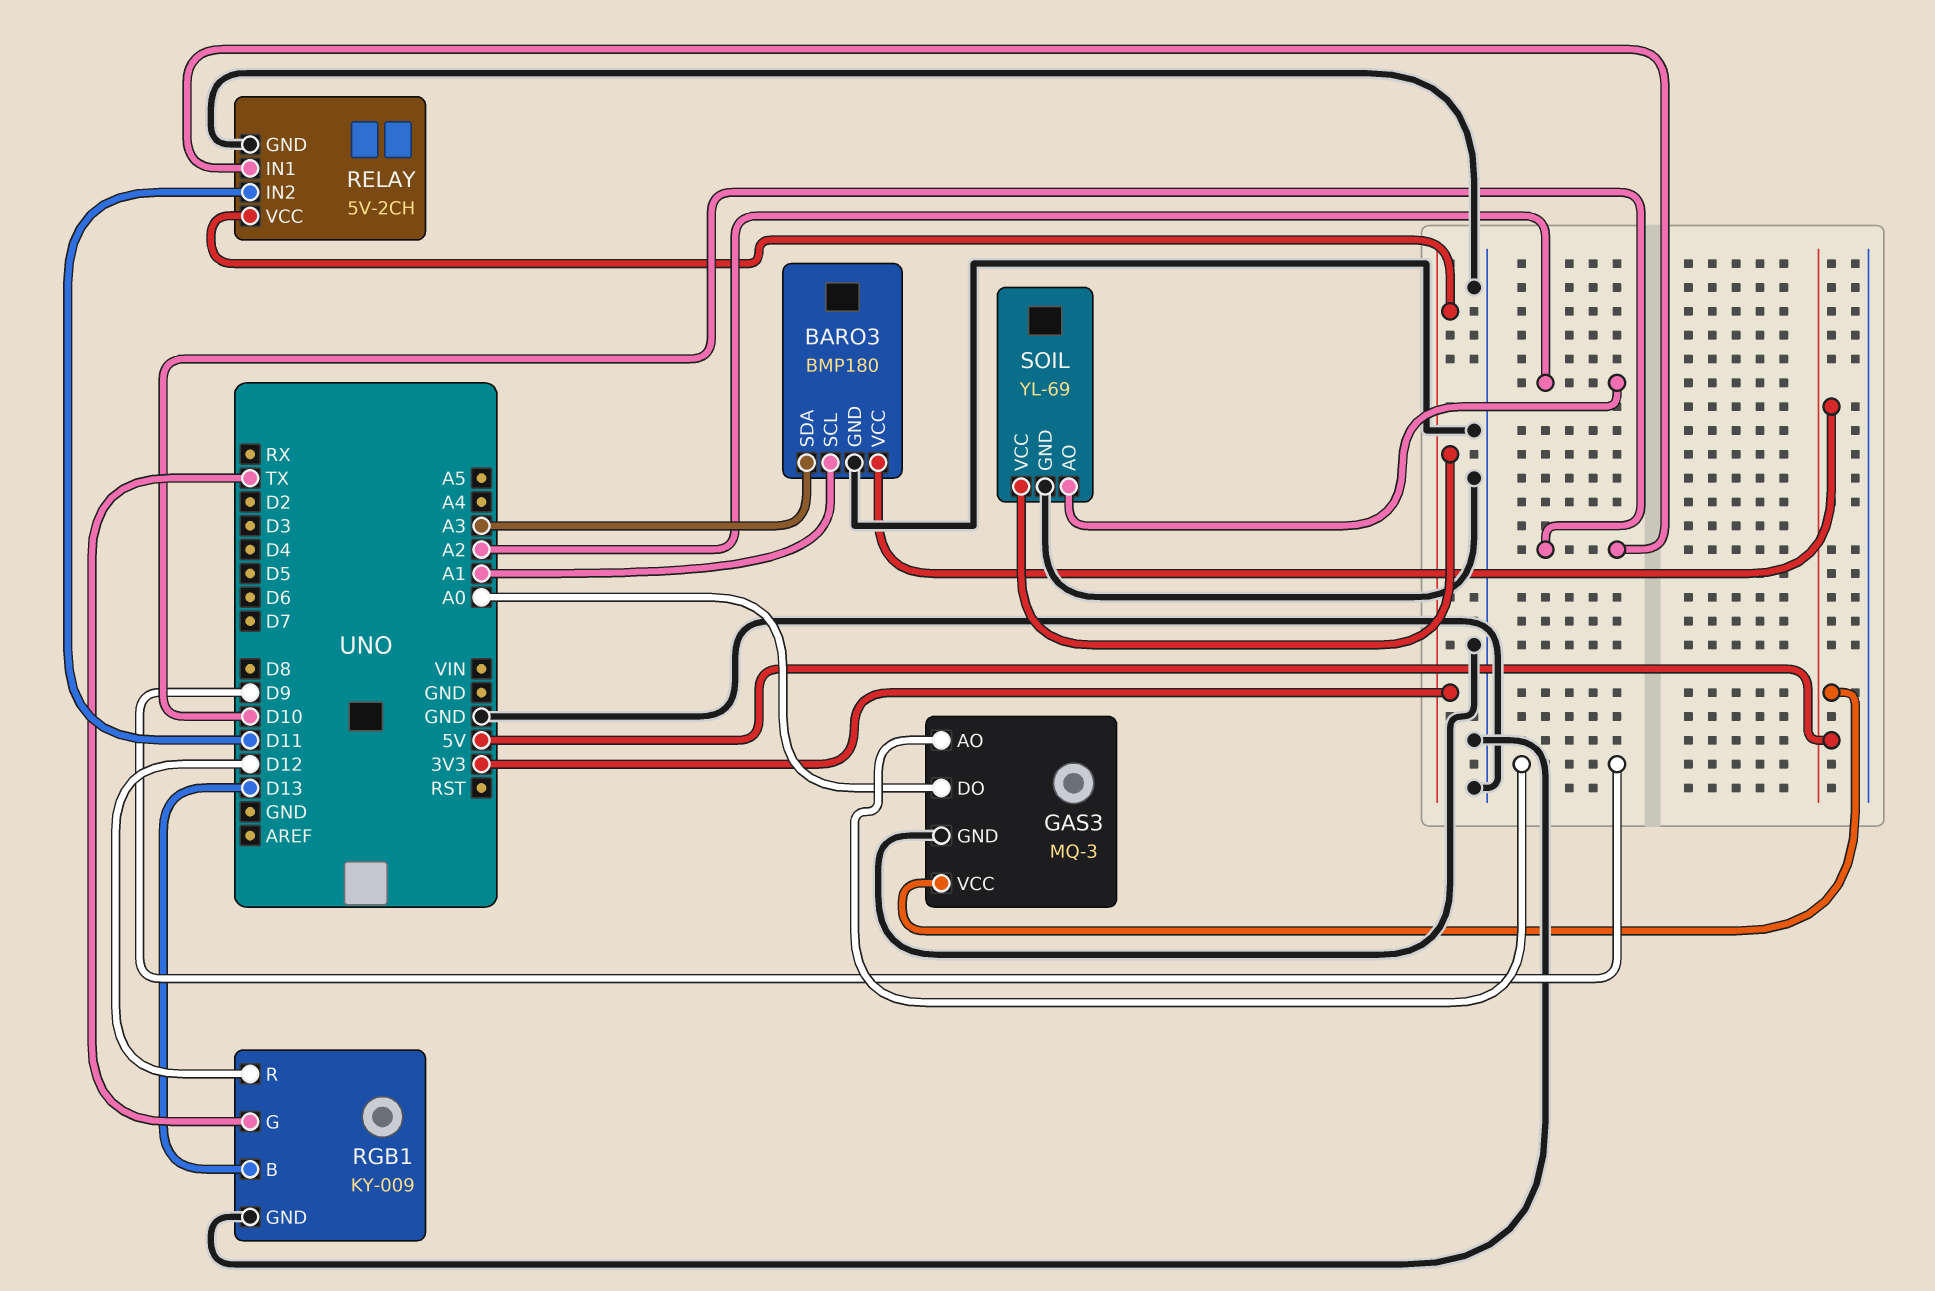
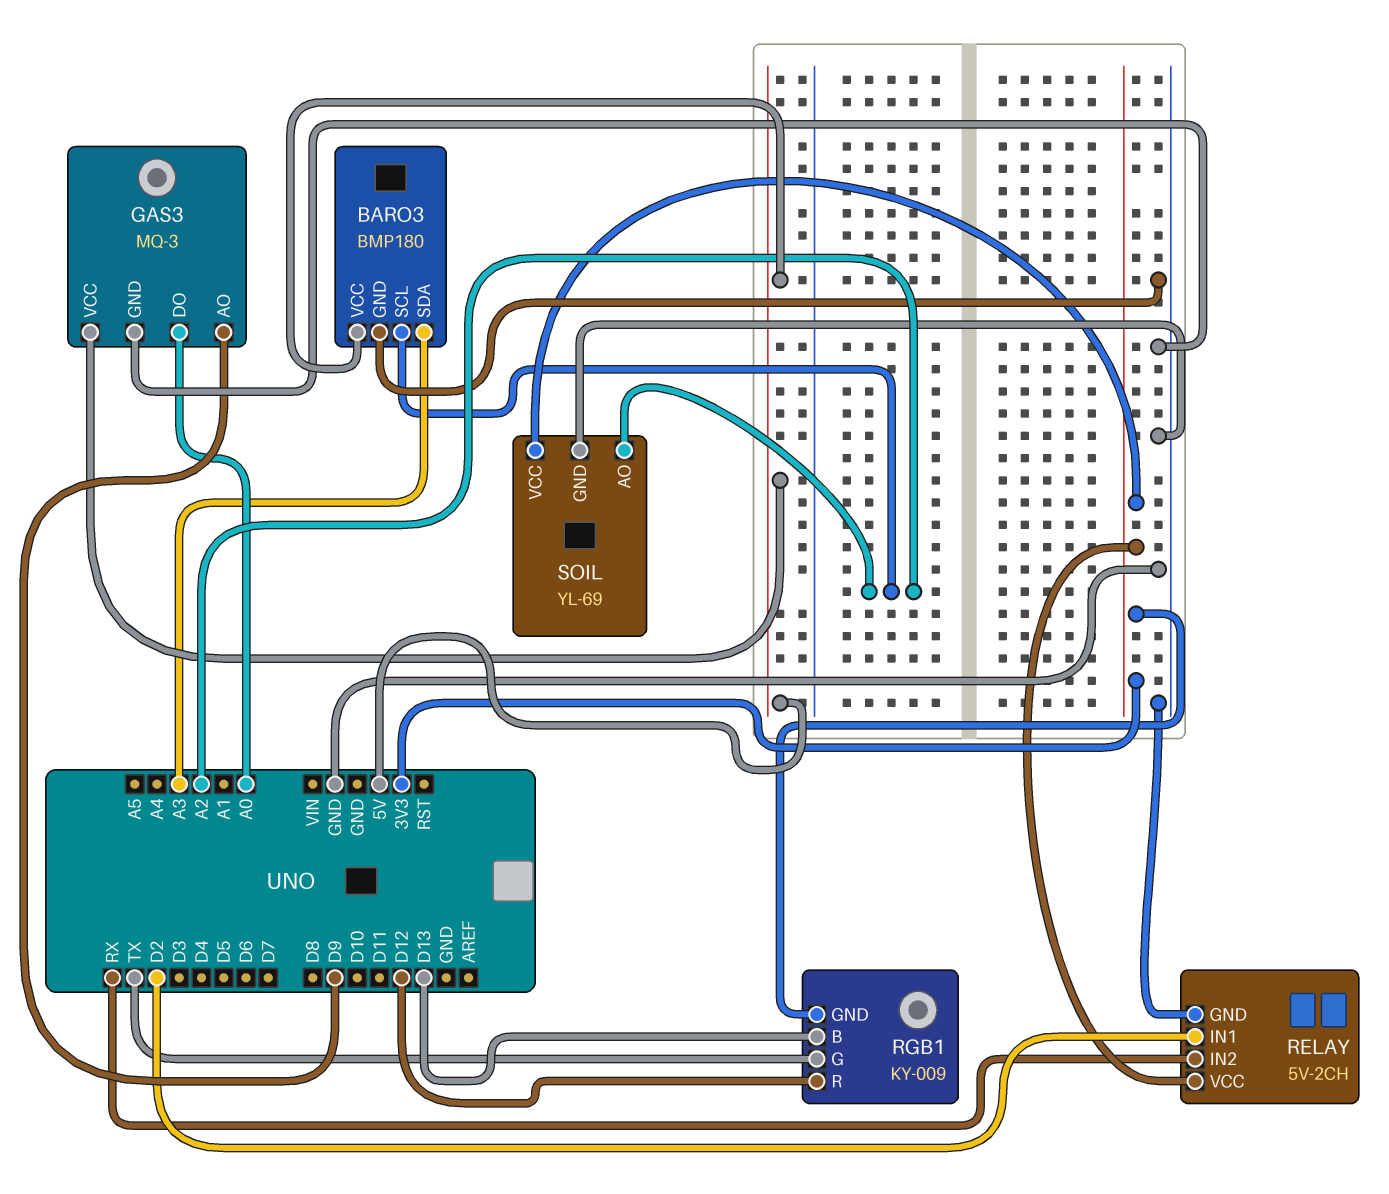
BARO3 pin SCL: A1 -> A2
RELAY pin IN1: D10 -> D2
RELAY pin IN2: D11 -> RX
RGB1 pin GND: GND -> 3V3

